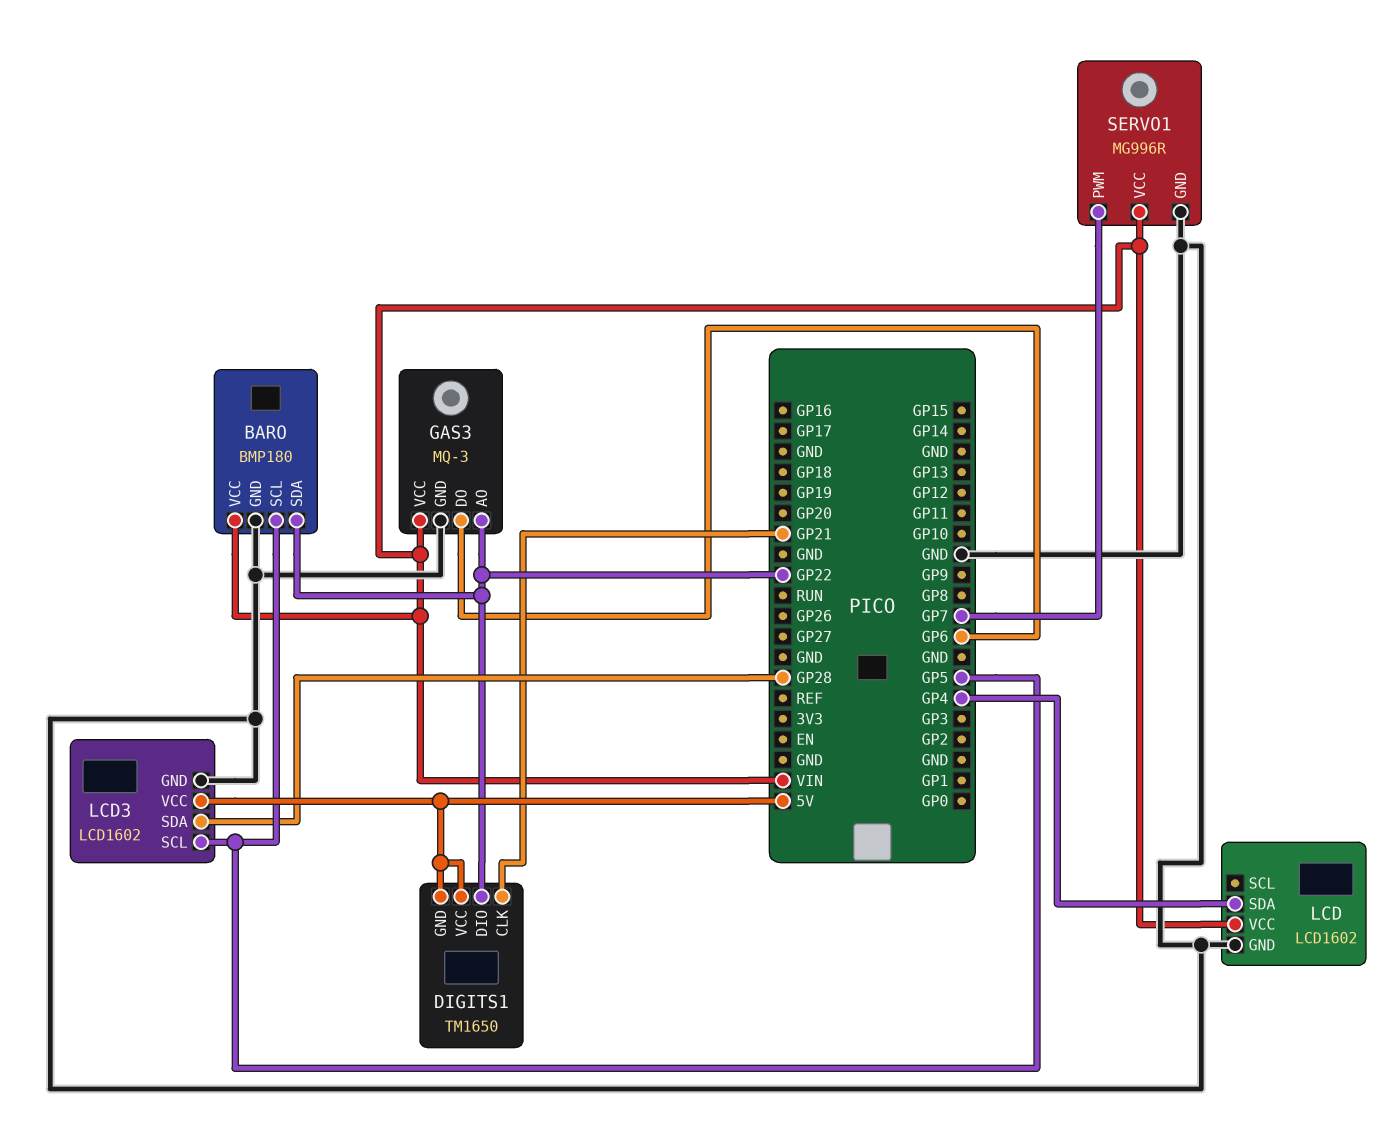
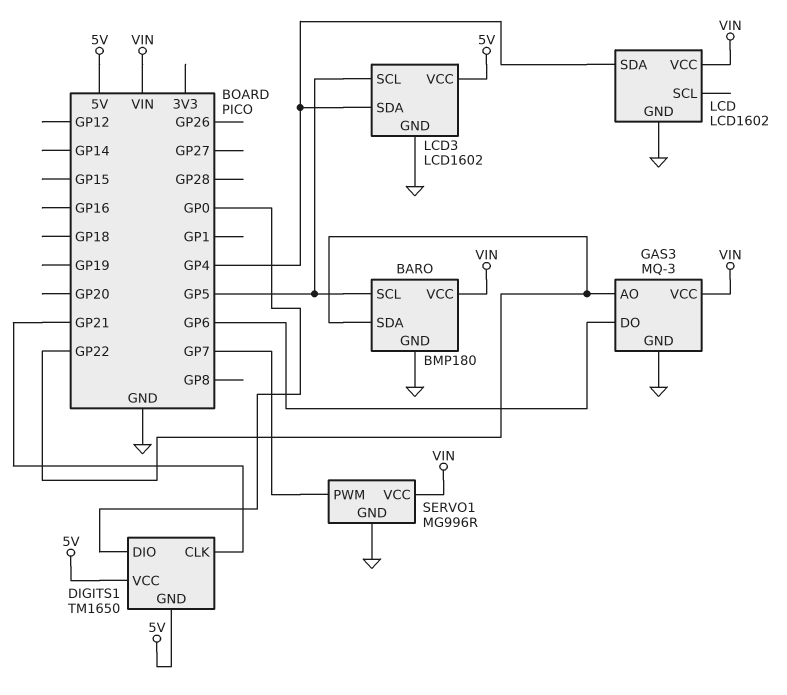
DIGITS1 pin DIO: GP22 -> GP0
LCD3 pin SDA: GP28 -> GP4

